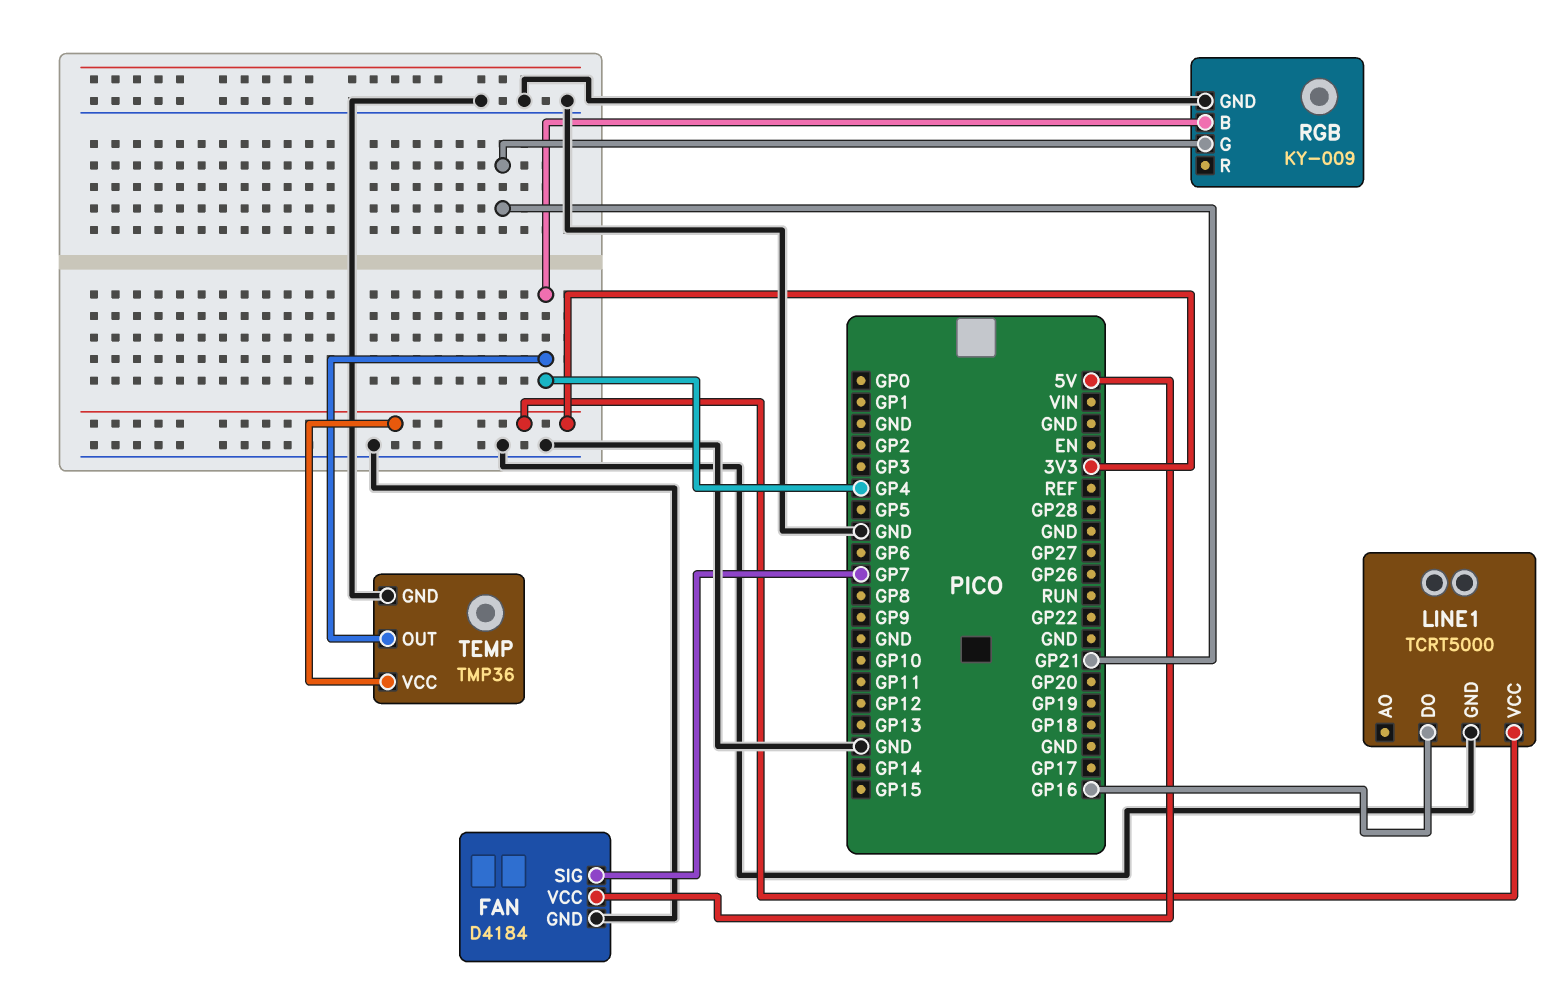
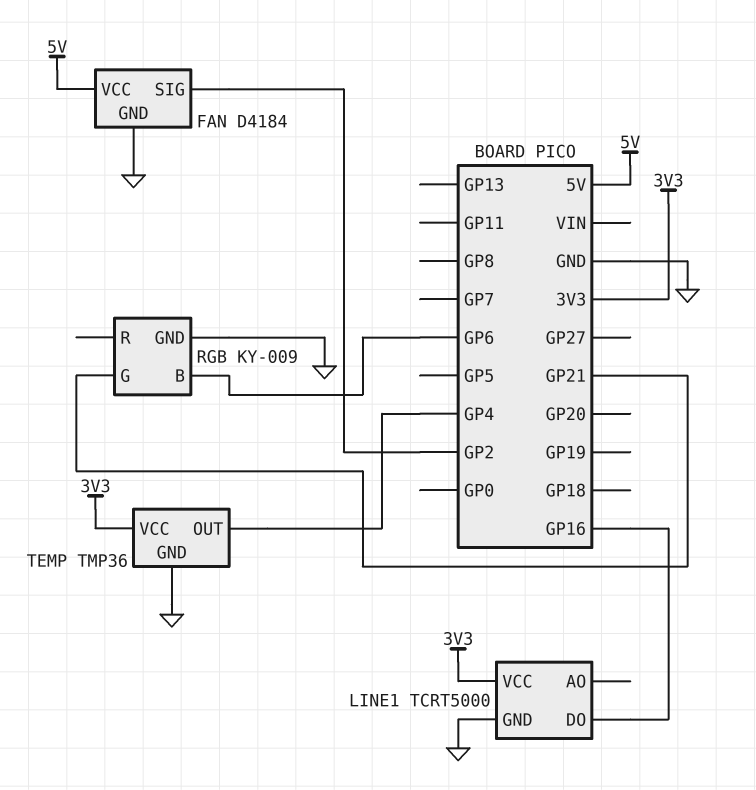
FAN pin SIG: GP7 -> GP2
RGB pin B: GP4 -> GP6

